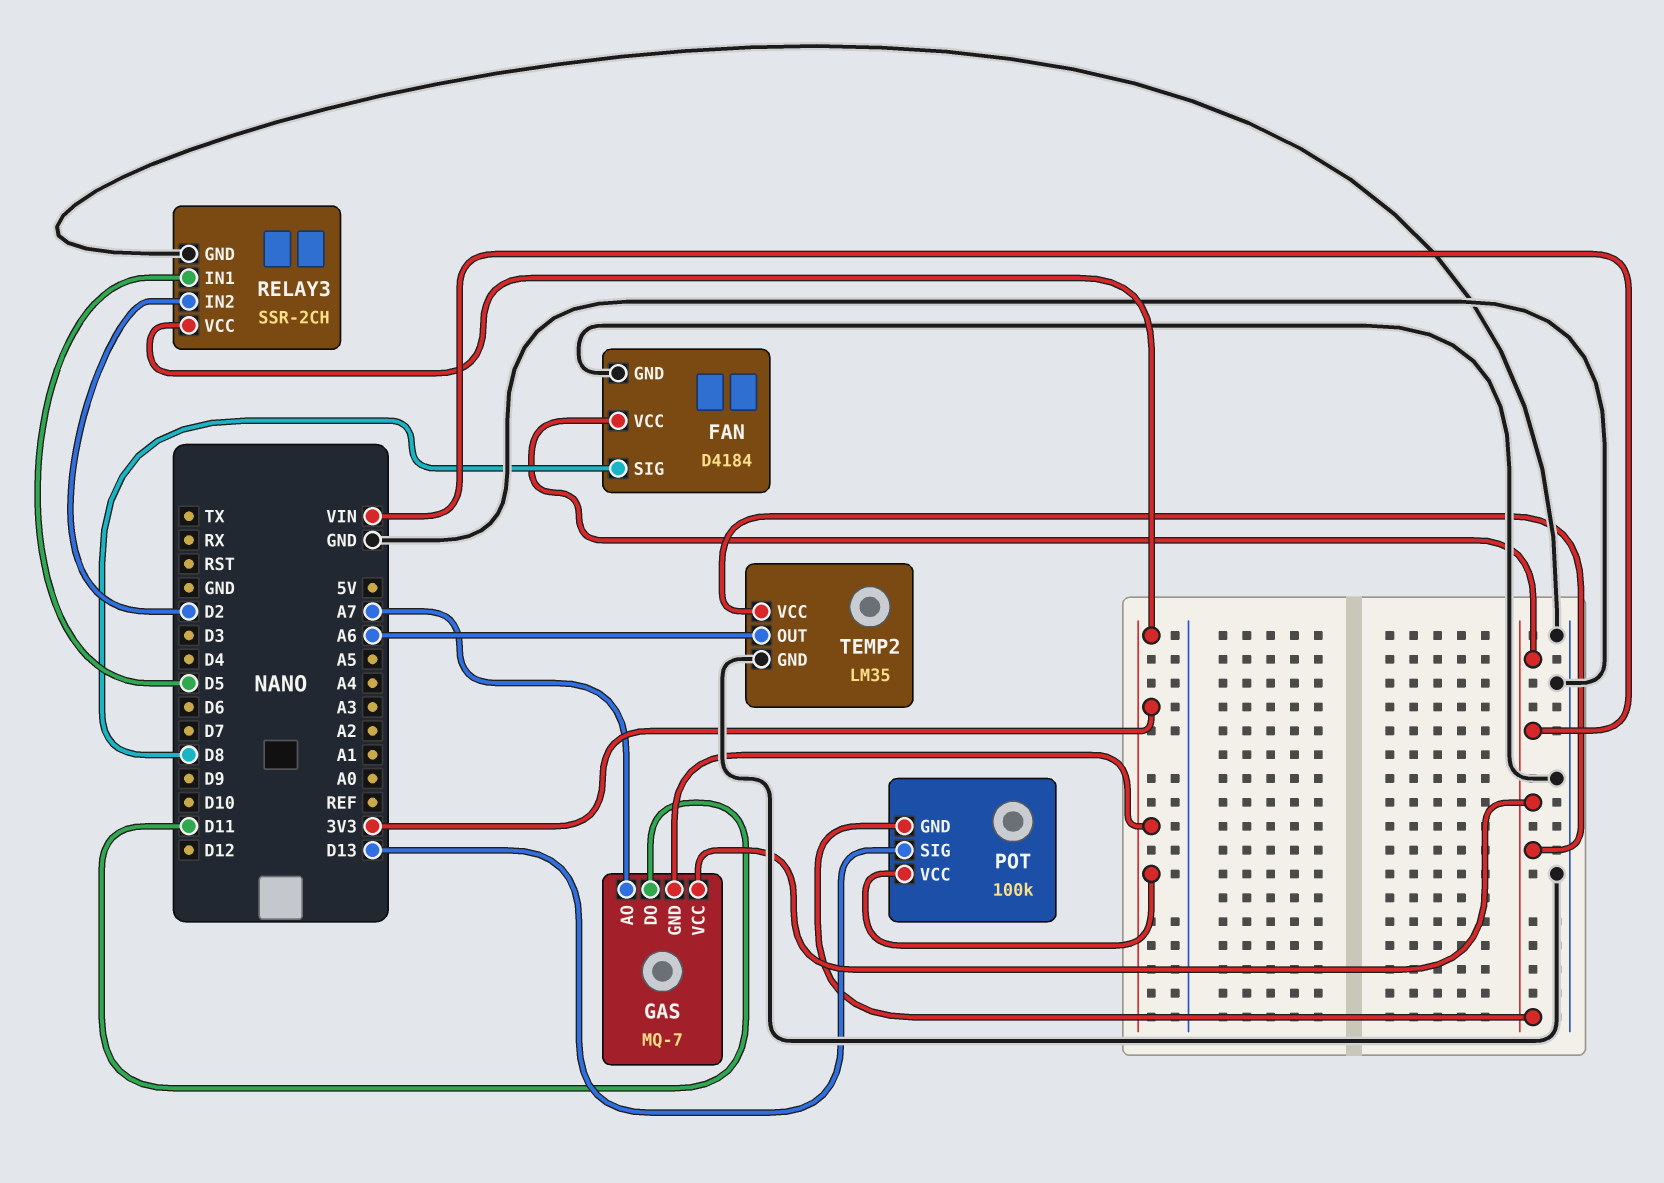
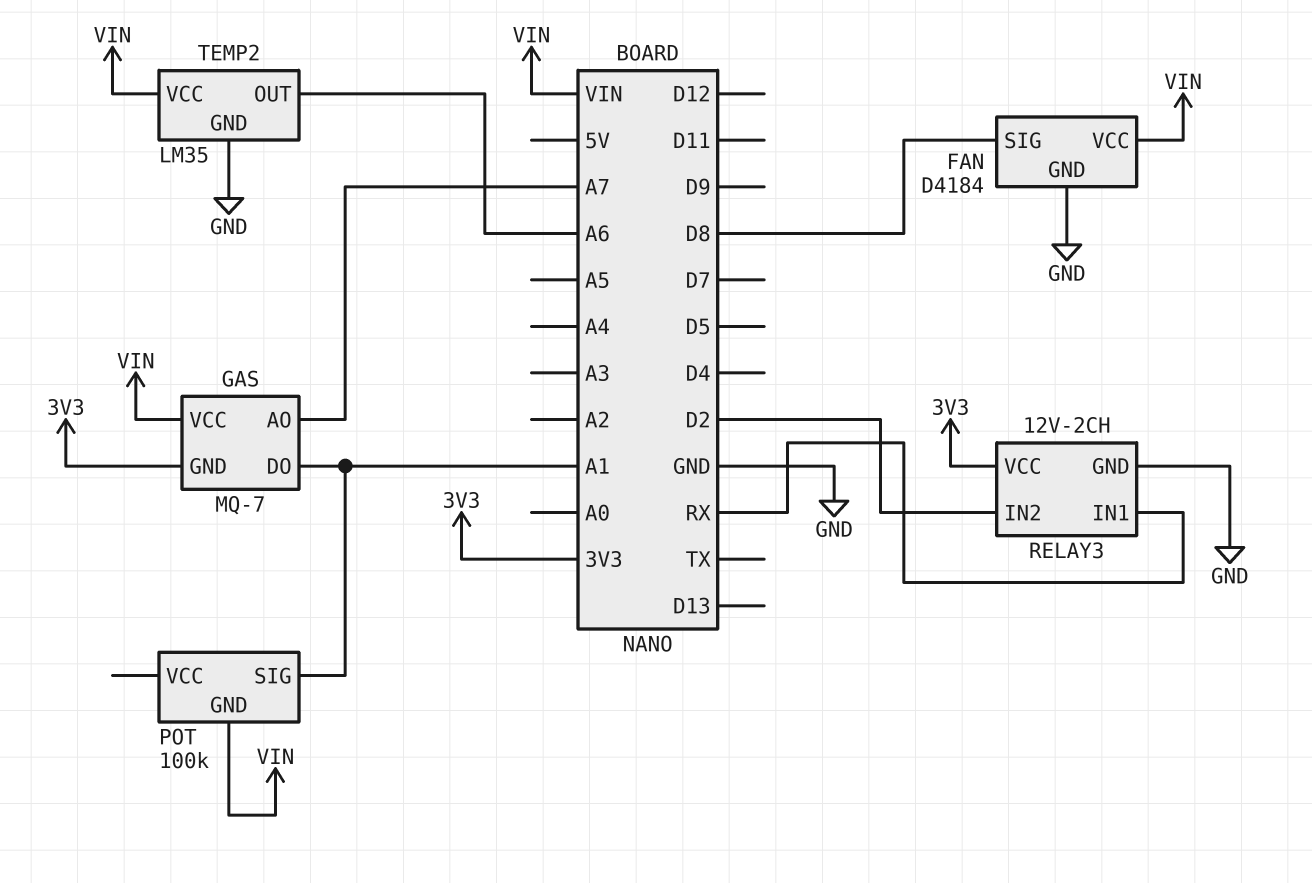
GAS pin DO: D11 -> A1
POT pin SIG: D13 -> A1
POT pin VCC: 3V3 -> none
RELAY3: SSR-2CH -> 12V-2CH
RELAY3 pin IN1: D5 -> RX

